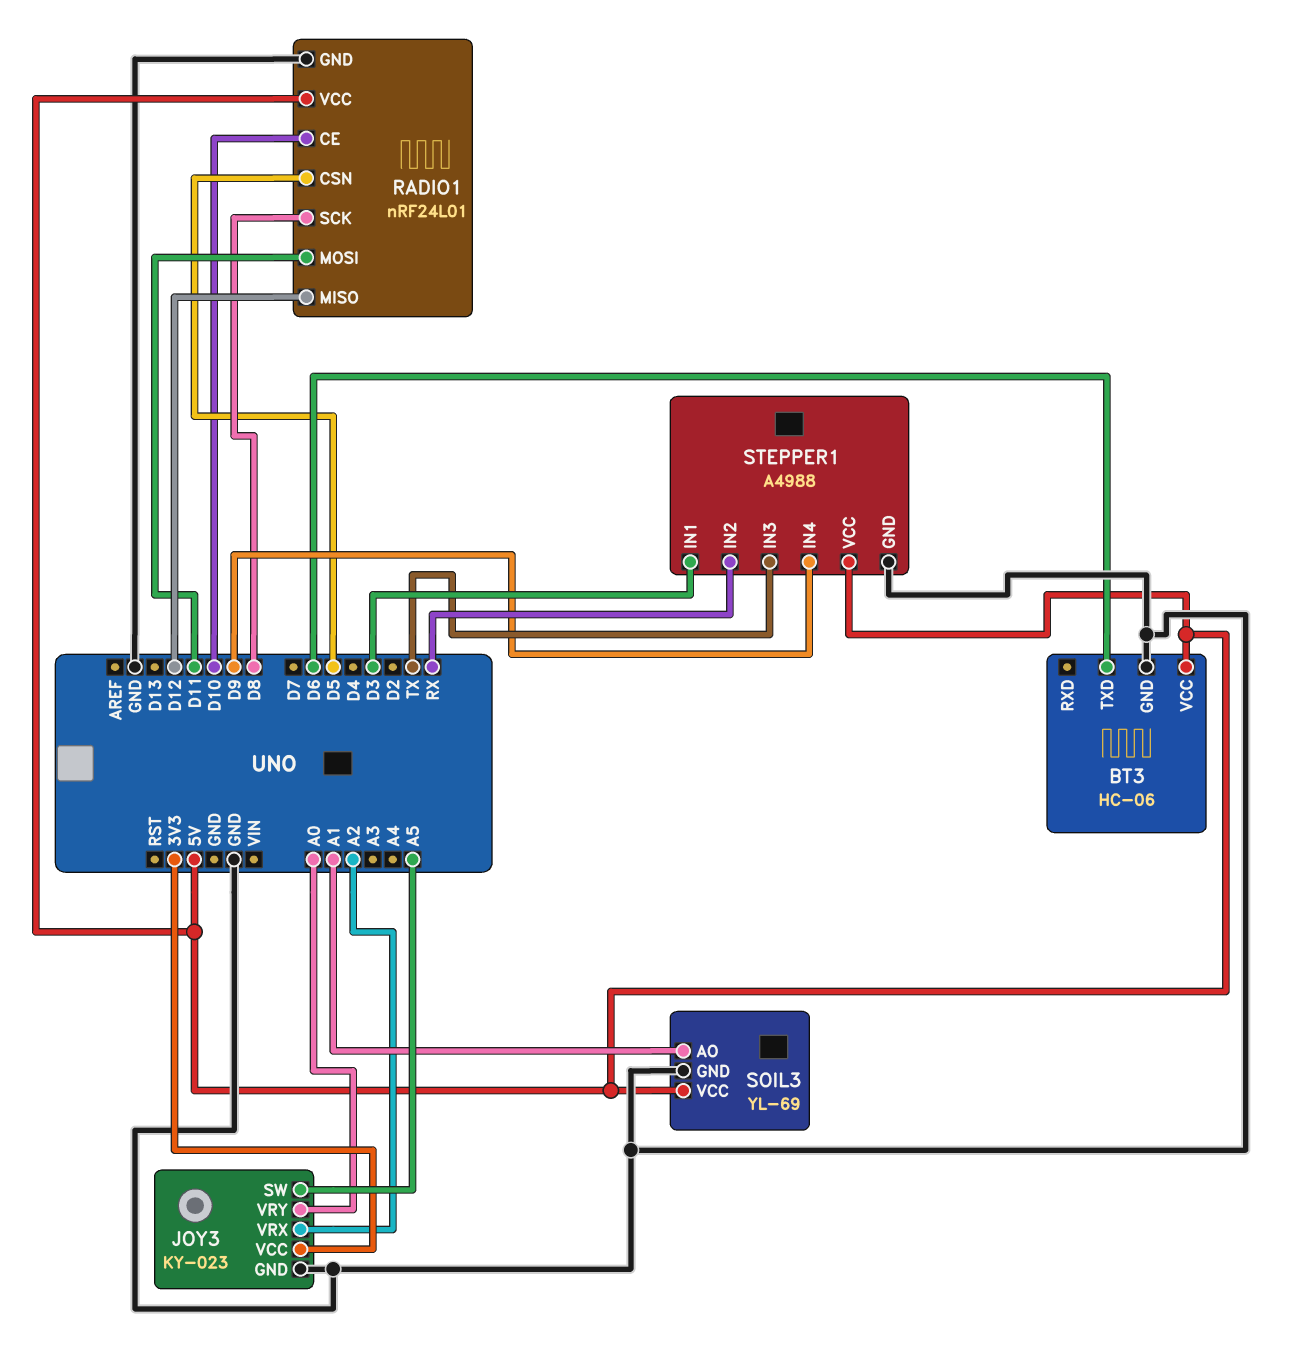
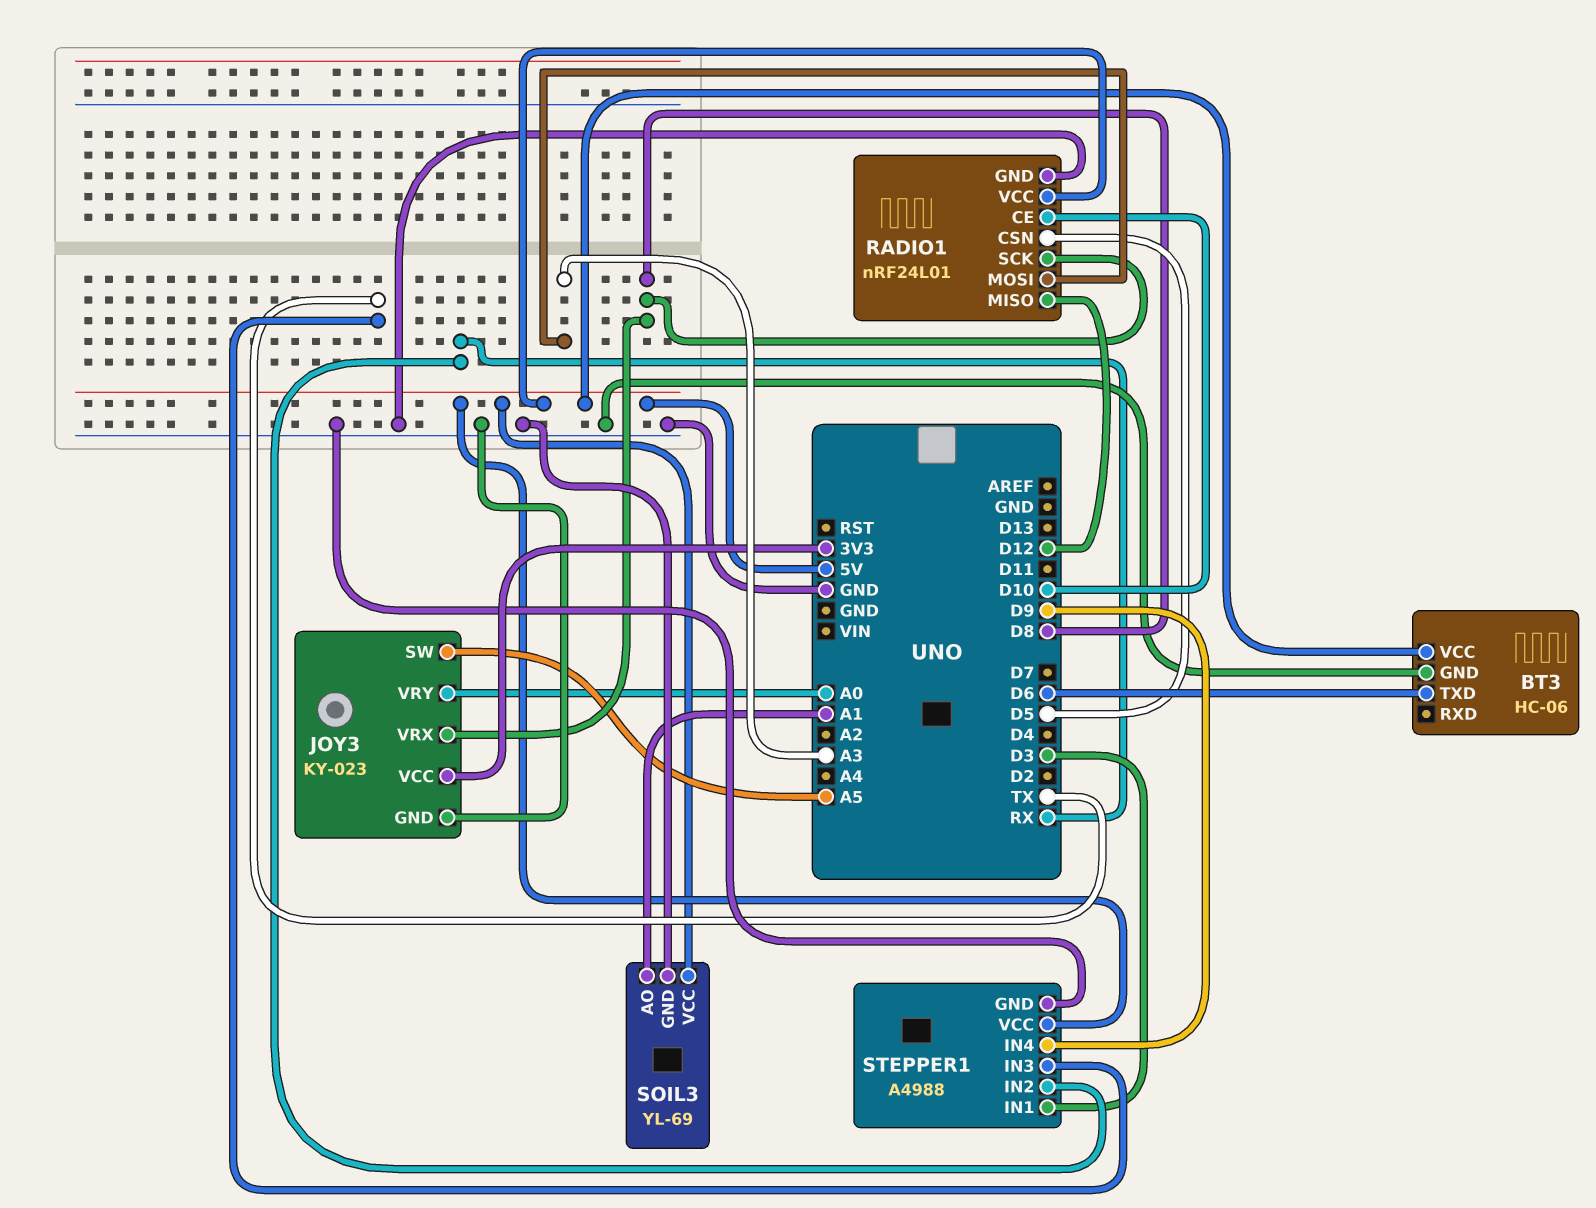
JOY3 pin VRX: A2 -> D8
RADIO1 pin MOSI: D11 -> A3

